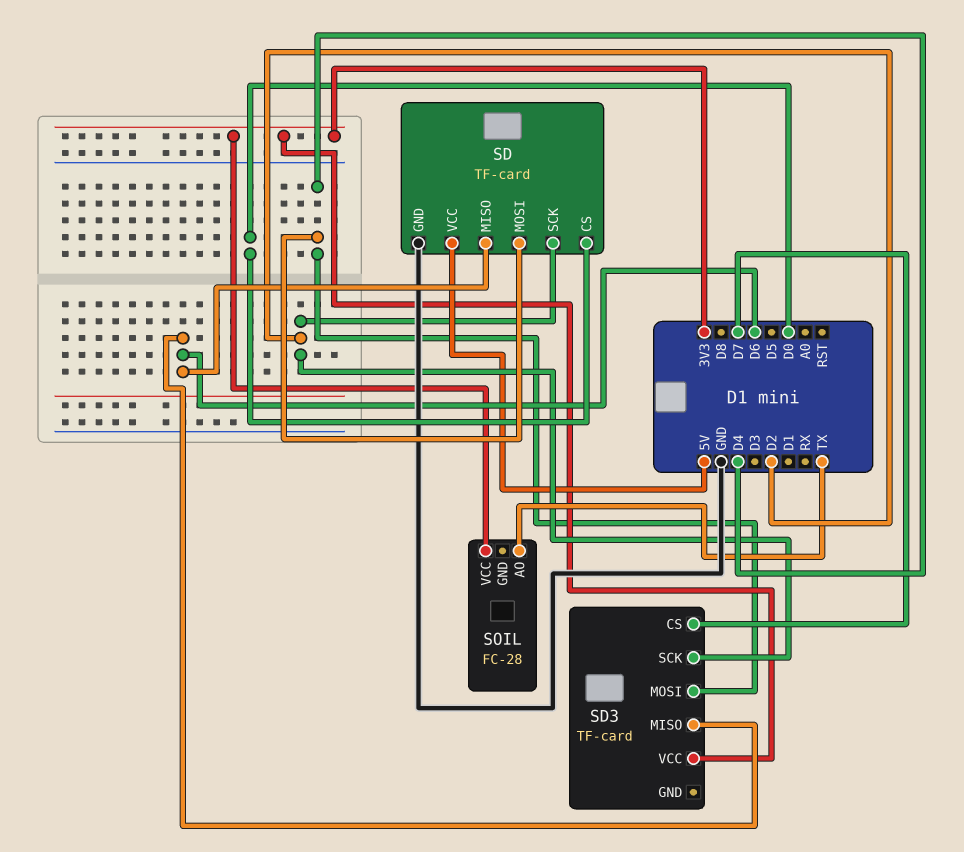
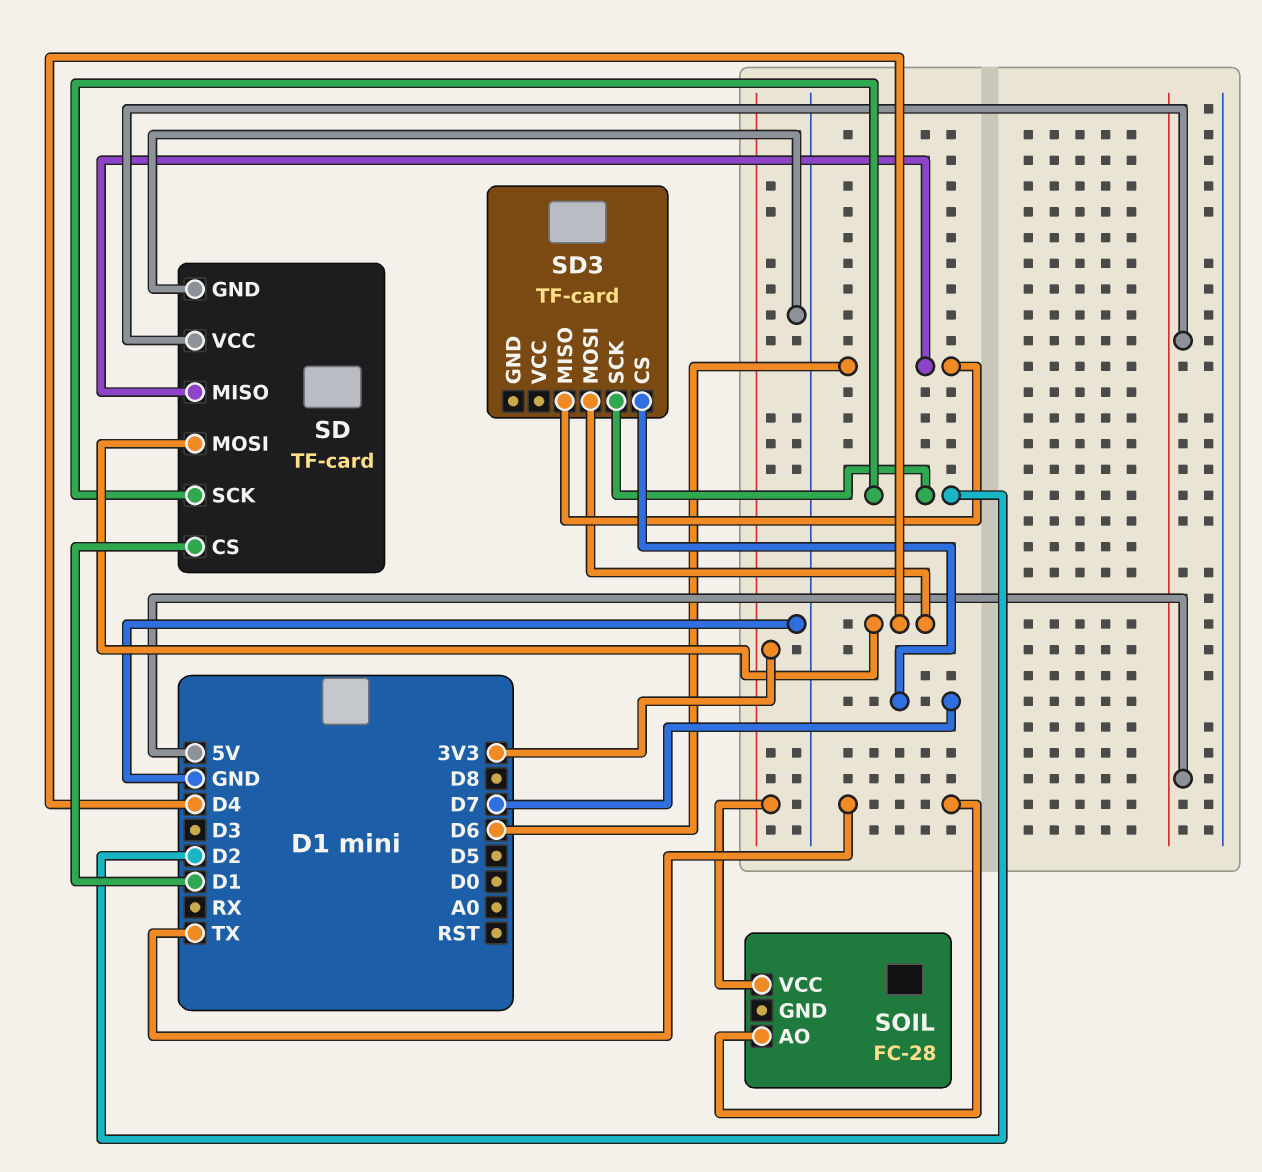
SD pin CS: D0 -> D1
SD3 pin VCC: 3V3 -> none

